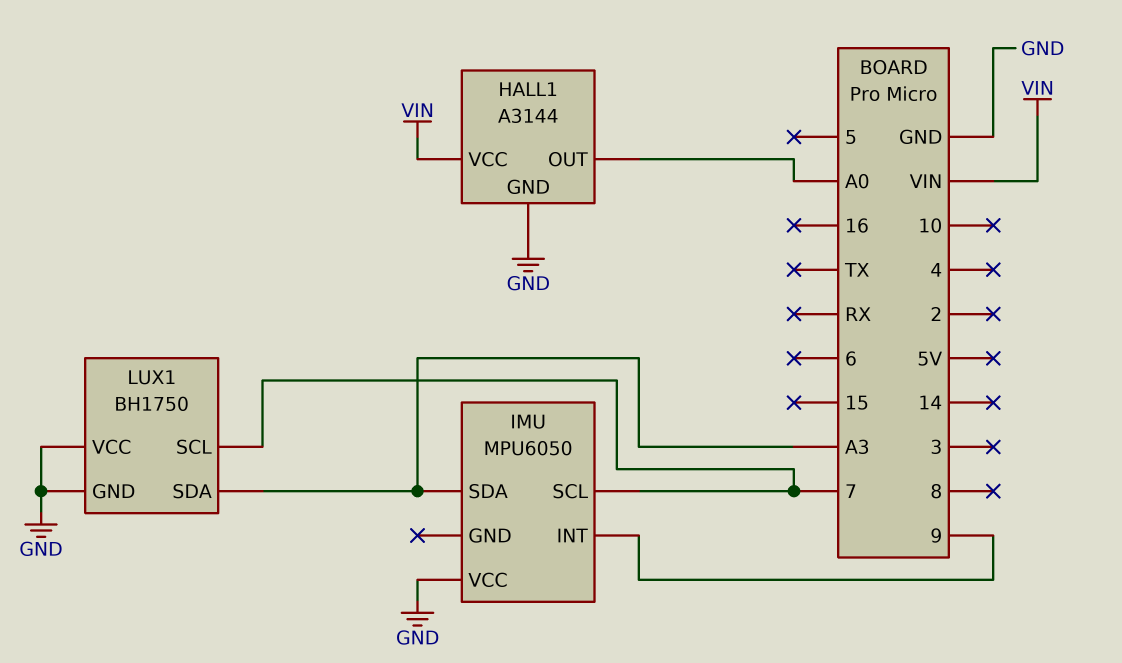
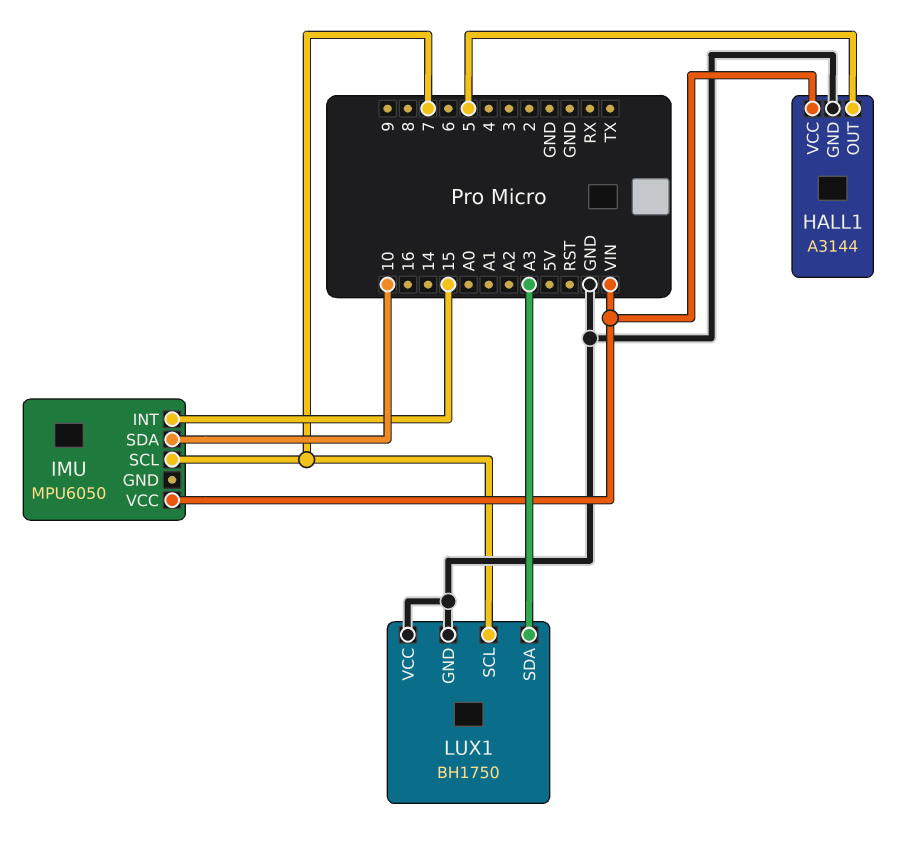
HALL1 pin OUT: A0 -> 5
IMU pin INT: 9 -> 15
IMU pin SDA: A3 -> 10
IMU pin VCC: GND -> VIN

